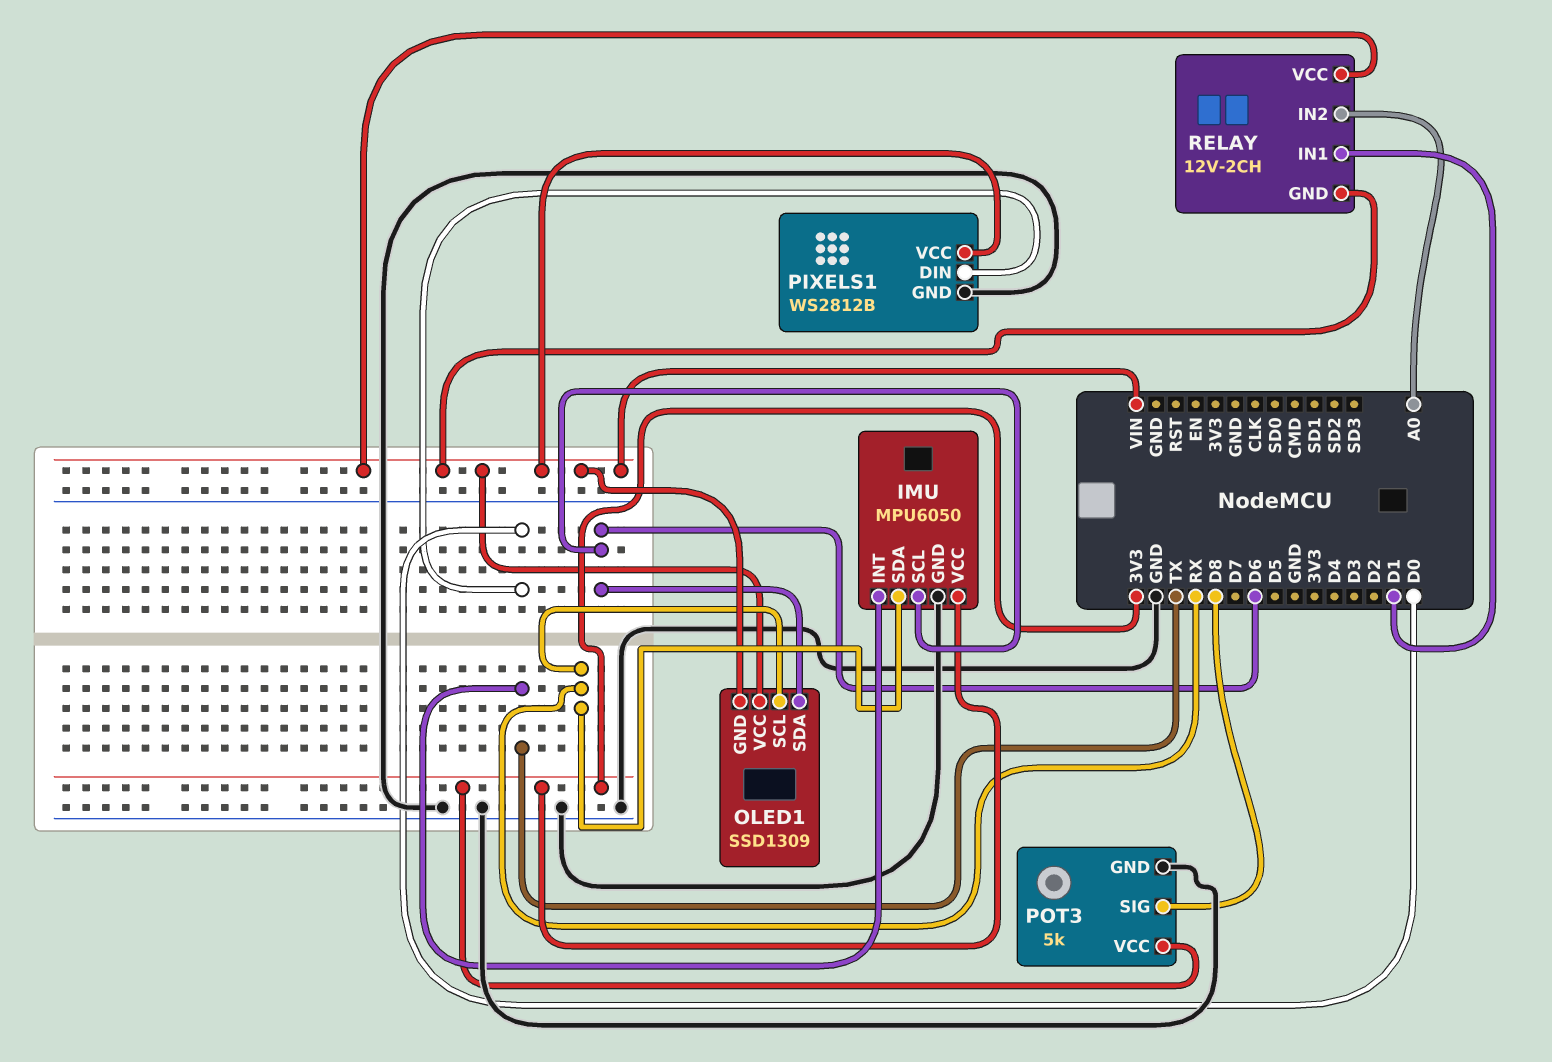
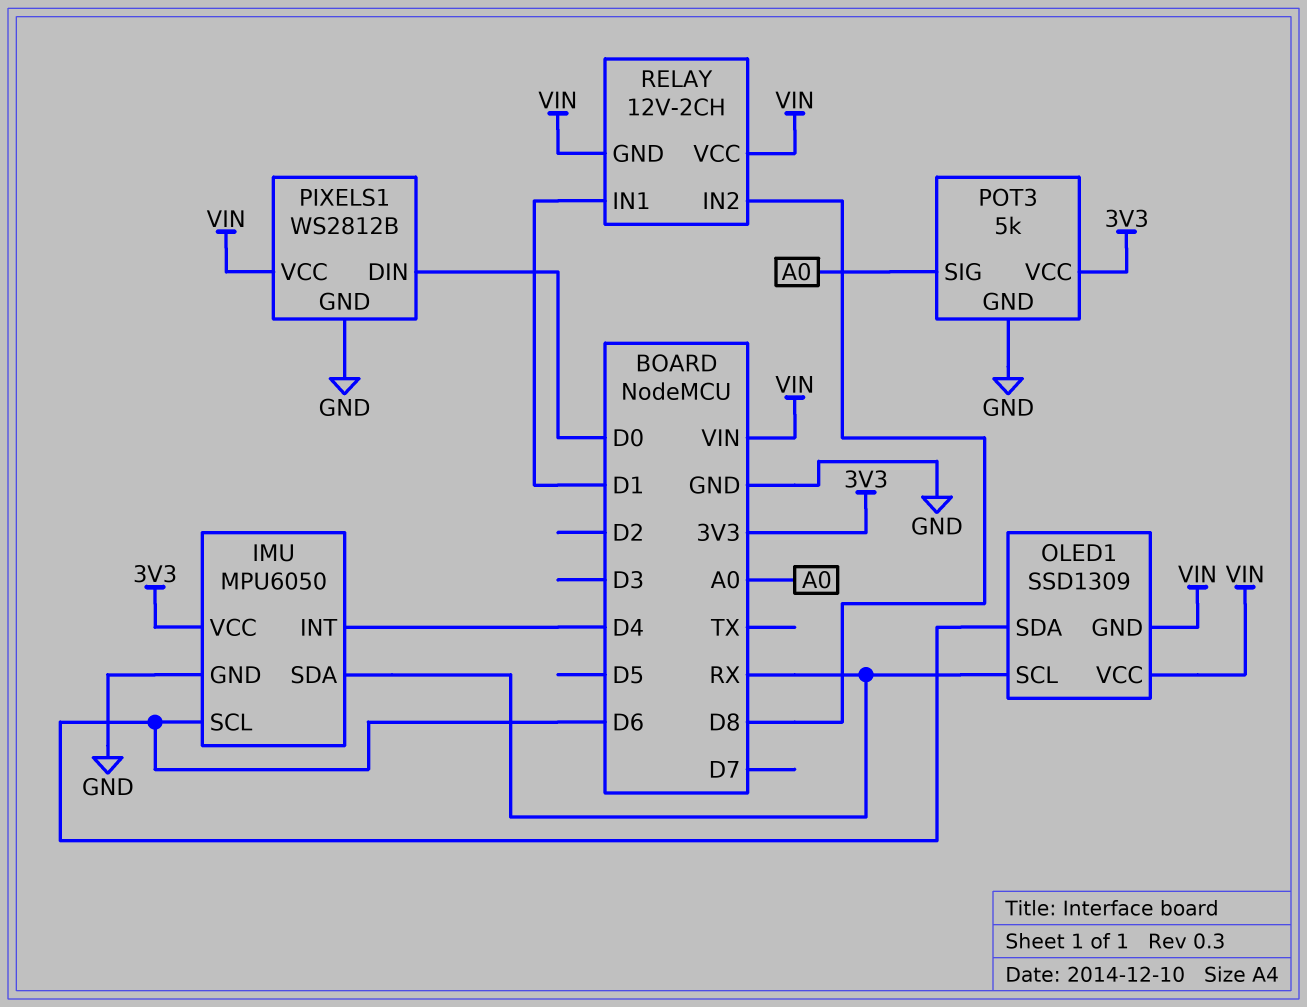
IMU pin INT: TX -> D4
POT3 pin SIG: D8 -> A0
RELAY pin IN2: A0 -> D8

